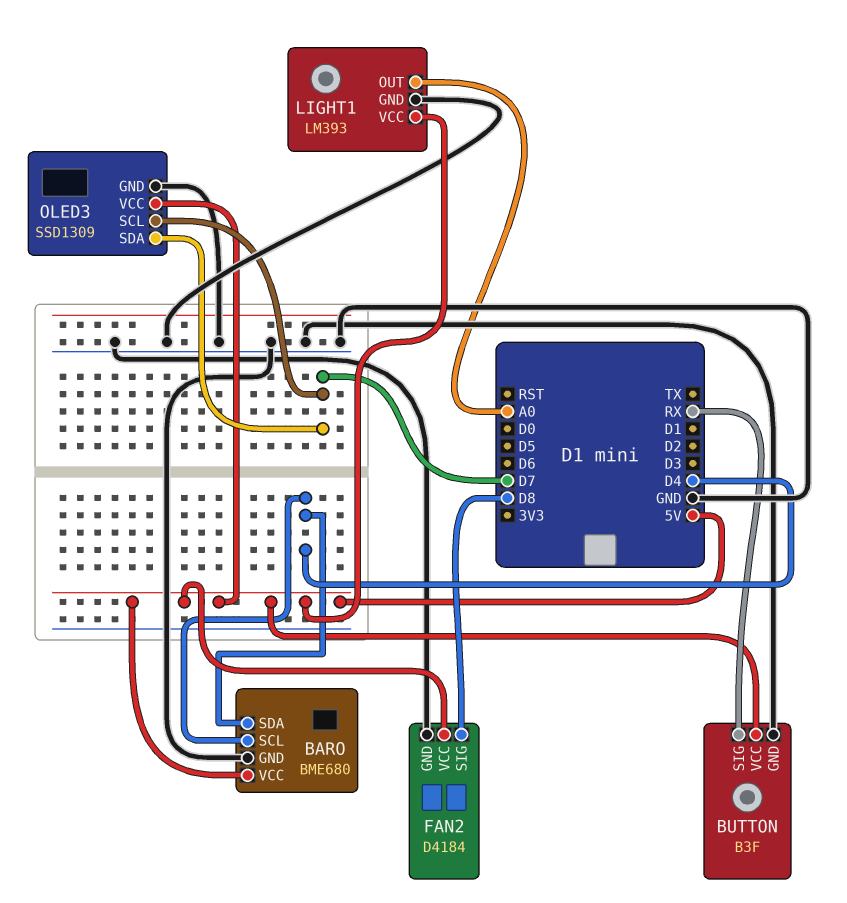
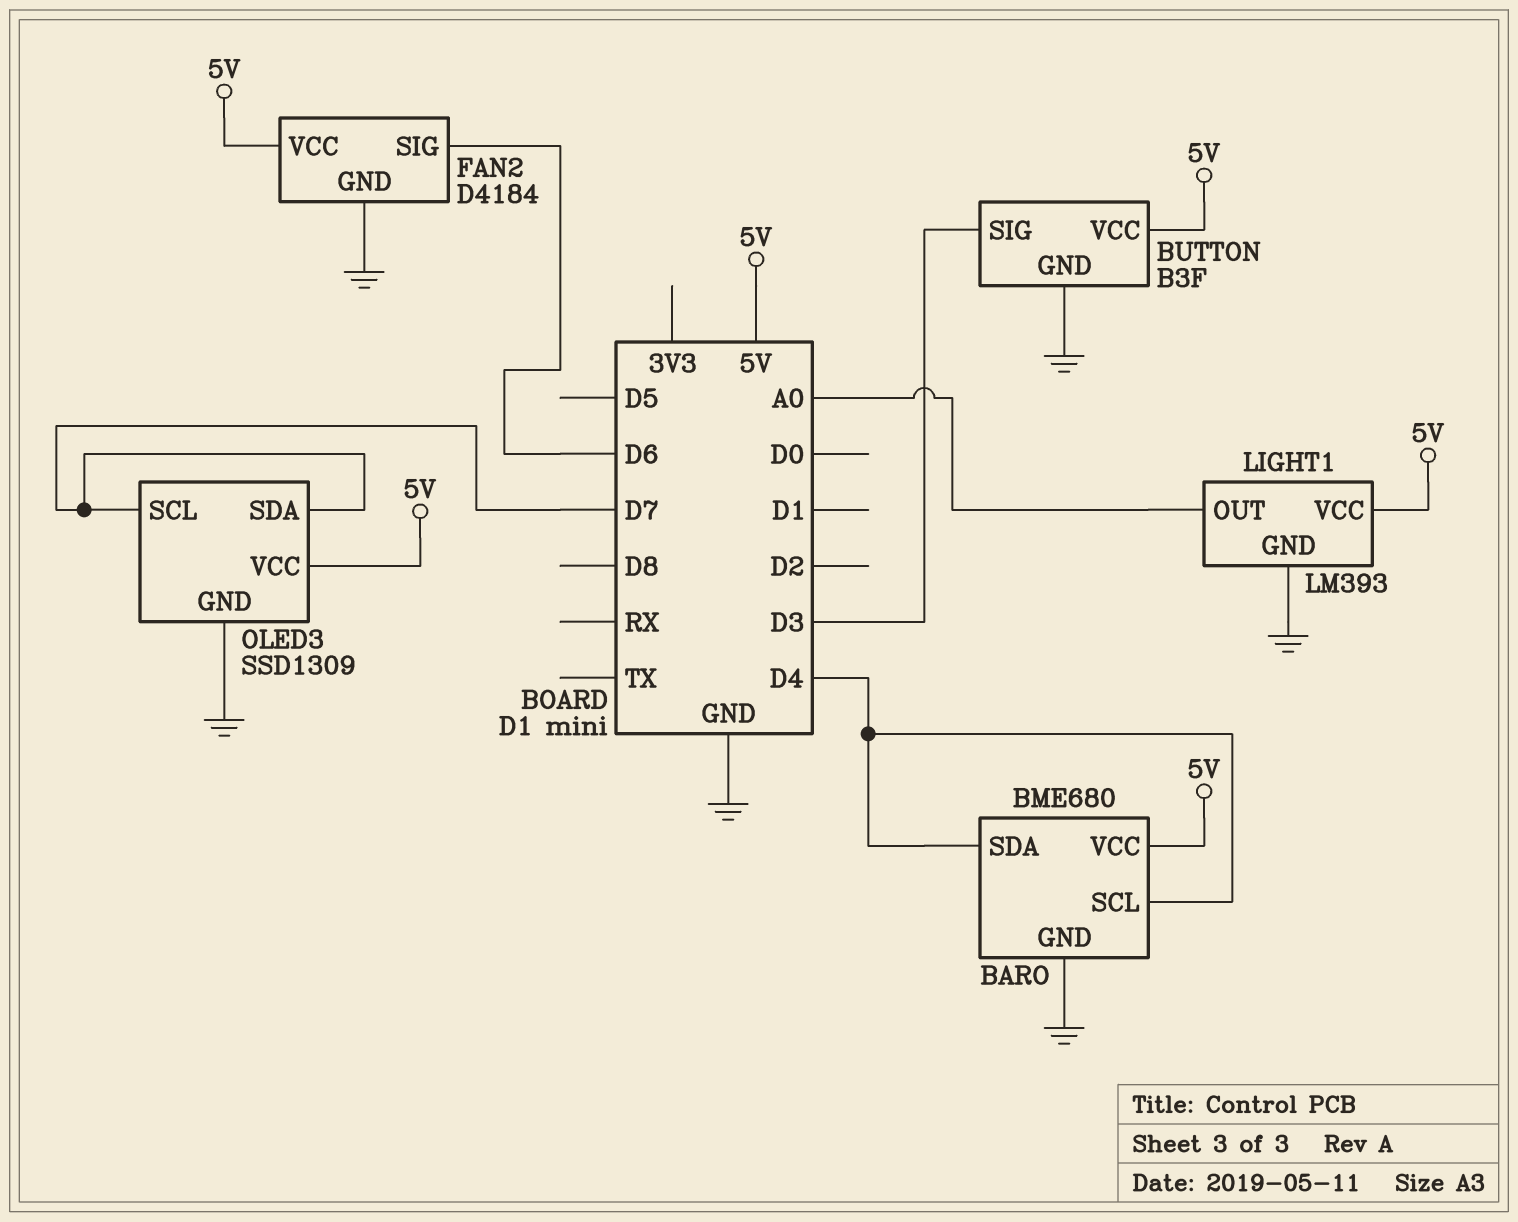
BUTTON pin SIG: RX -> D3
FAN2 pin SIG: D8 -> D6

